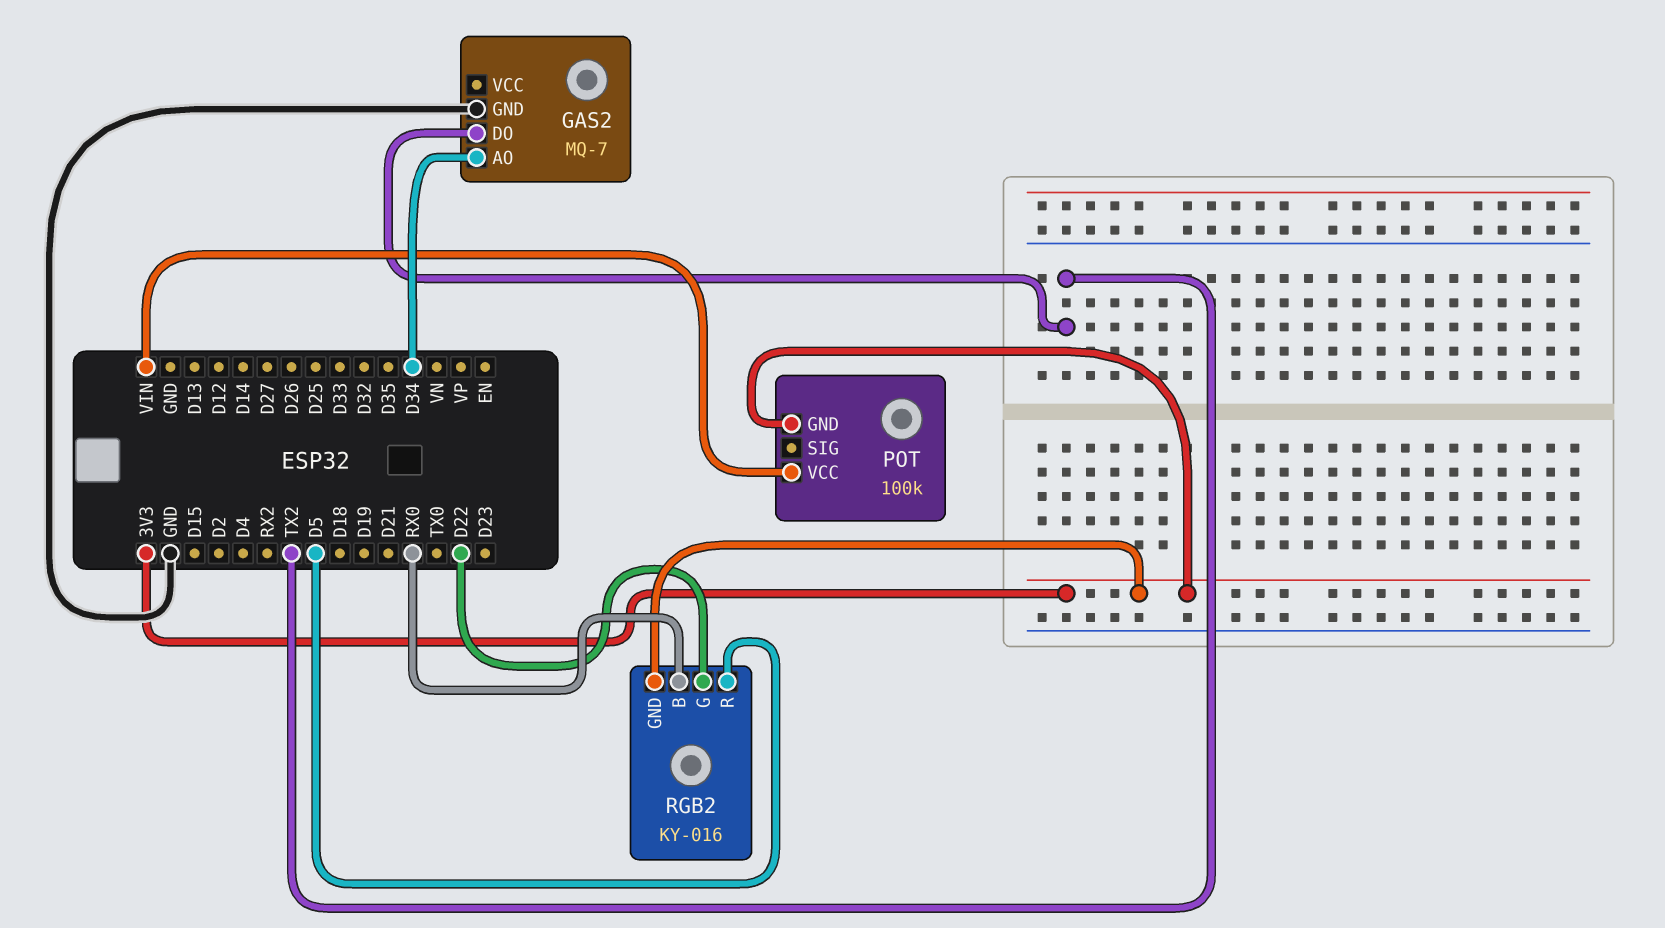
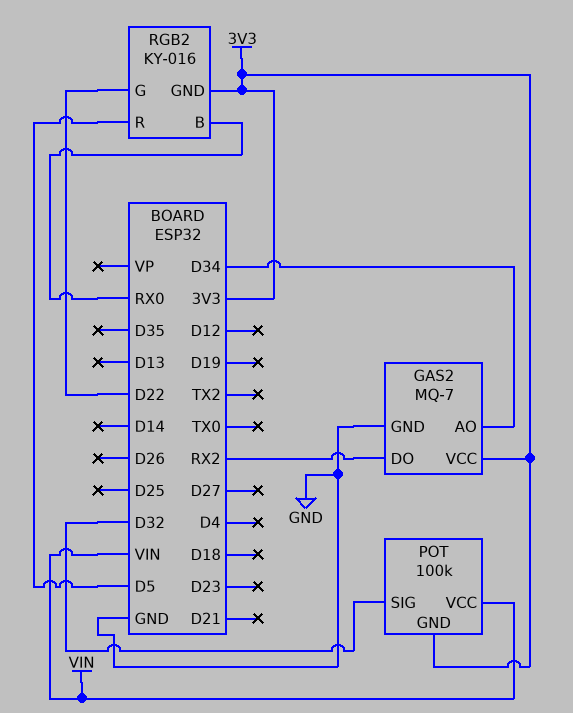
GAS2 pin DO: TX2 -> RX2
GAS2 pin VCC: none -> 3V3
POT pin SIG: none -> D32

